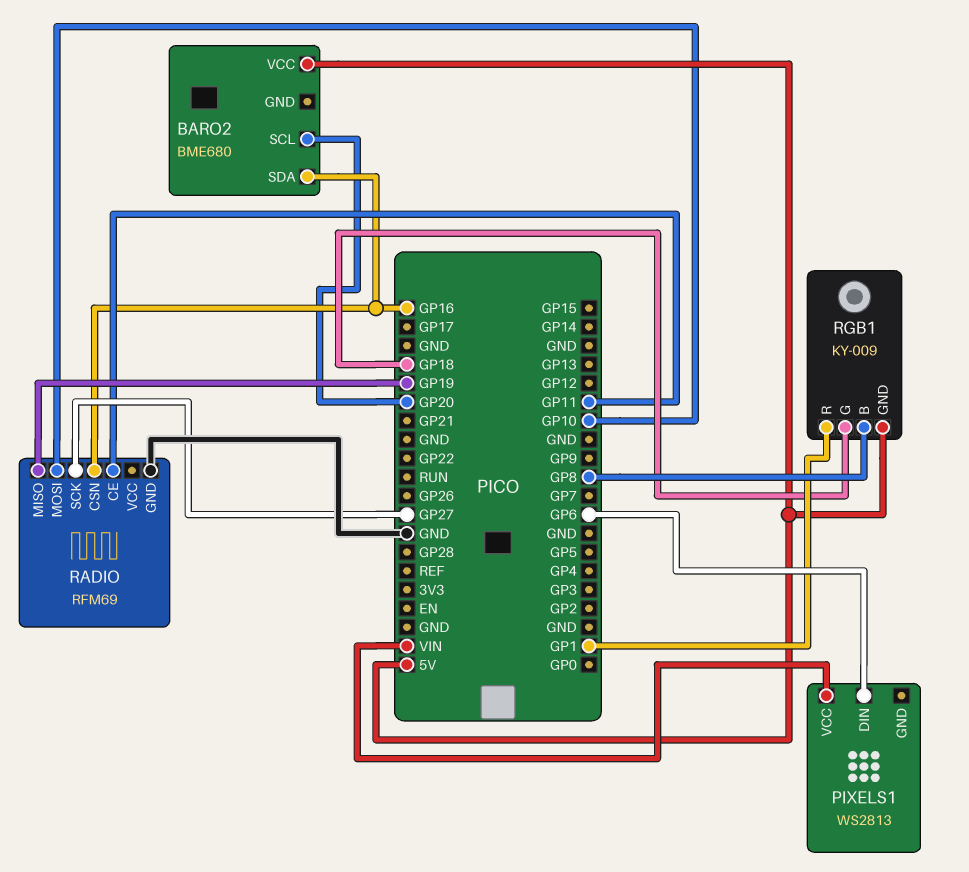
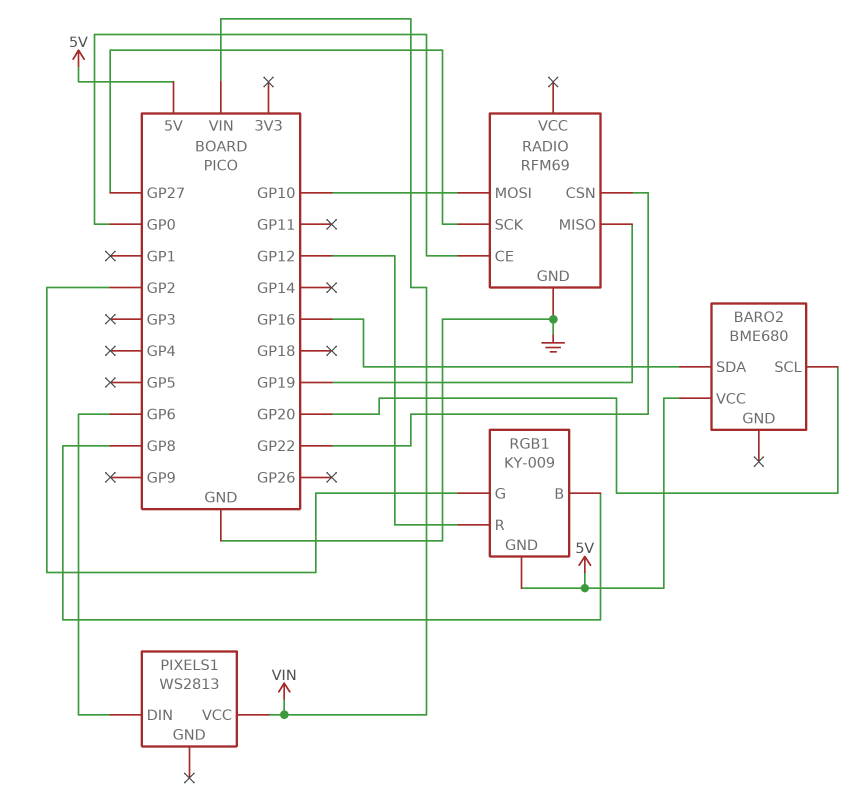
RADIO pin CE: GP11 -> GP0
RADIO pin CSN: GP16 -> GP22
RGB1 pin G: GP18 -> GP2
RGB1 pin R: GP1 -> GP12

